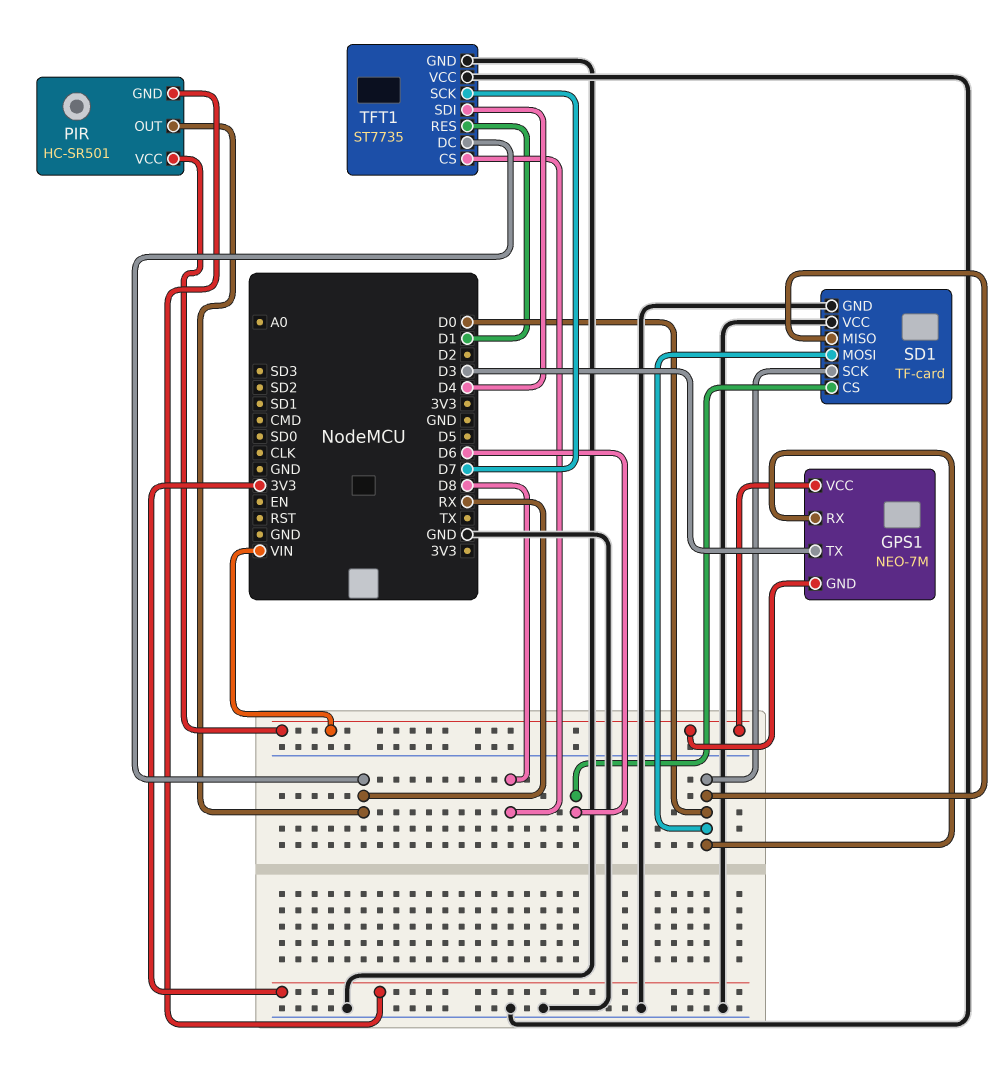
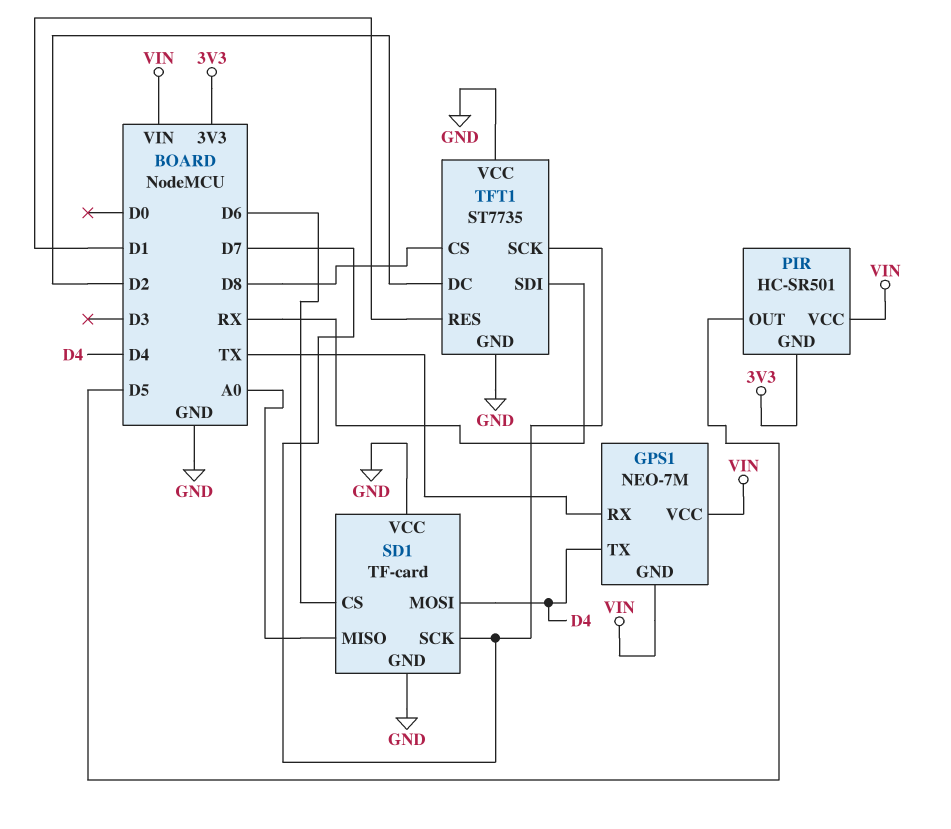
GPS1 pin RX: D0 -> TX
GPS1 pin TX: D3 -> D4
PIR pin OUT: RX -> D5
SD1 pin MISO: D0 -> A0
SD1 pin MOSI: D0 -> D4
SD1 pin SCK: D0 -> D7
TFT1 pin DC: RX -> D2
TFT1 pin SDI: D4 -> RX

